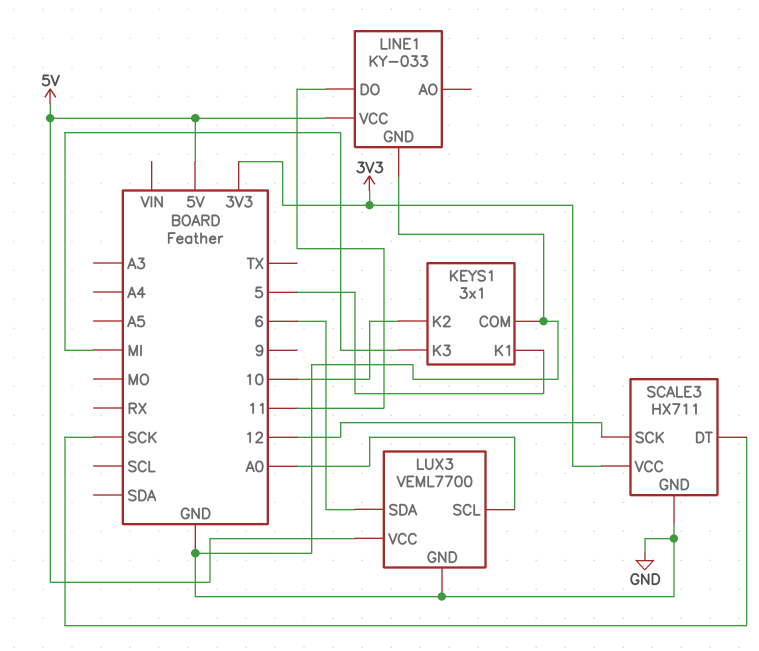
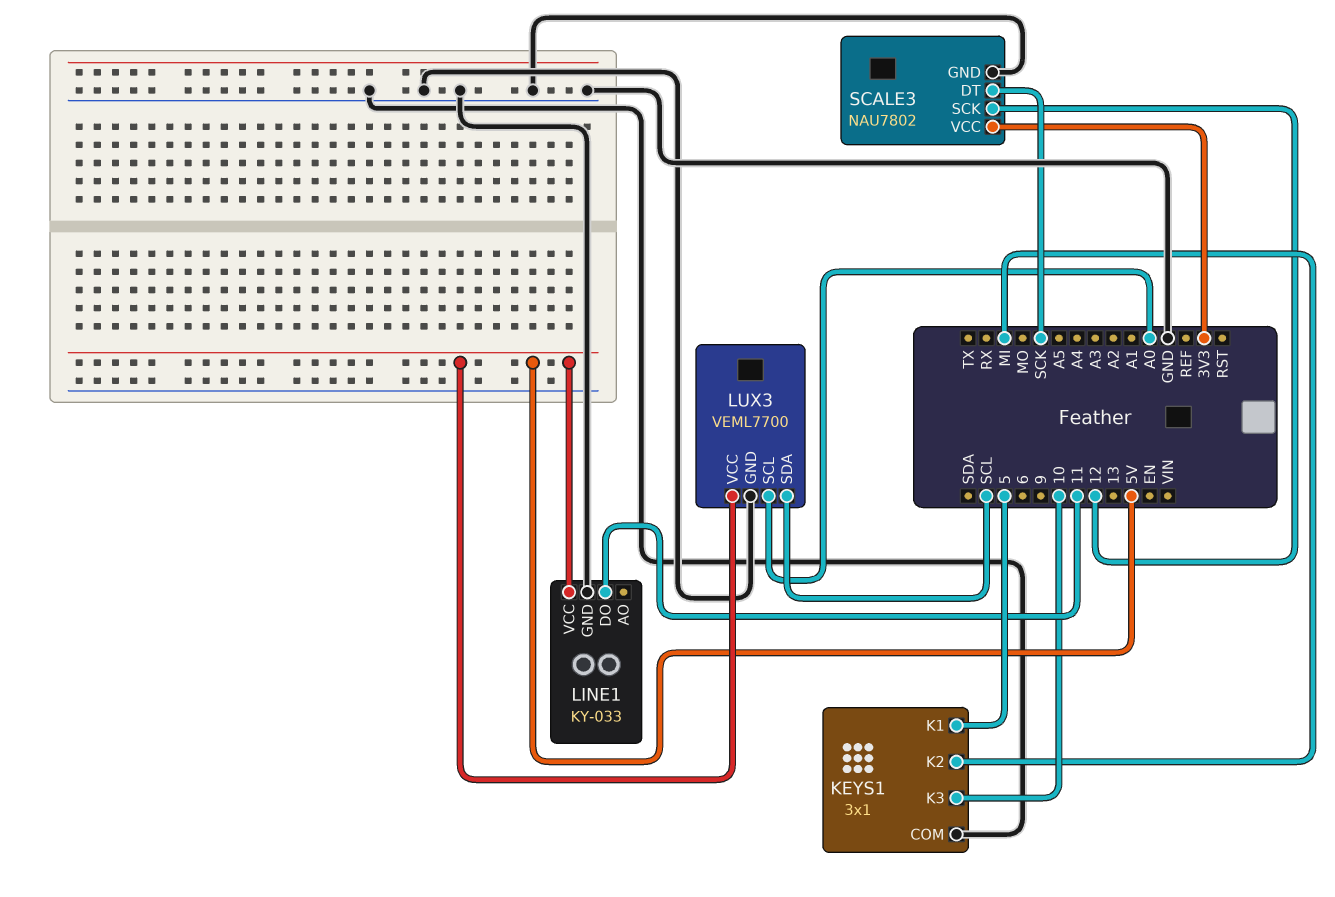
KEYS1 pin K2: 10 -> MI
KEYS1 pin K3: MI -> 10
LUX3 pin SDA: 6 -> SCL
SCALE3: HX711 -> NAU7802

